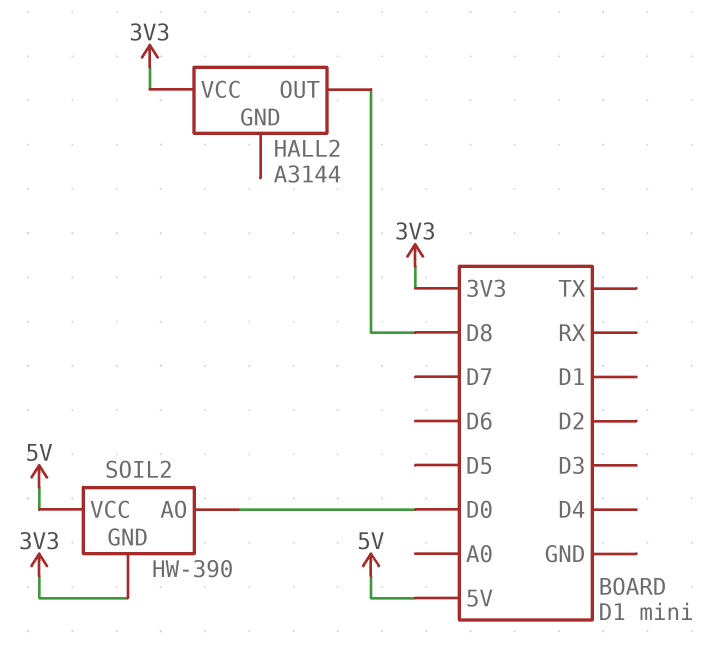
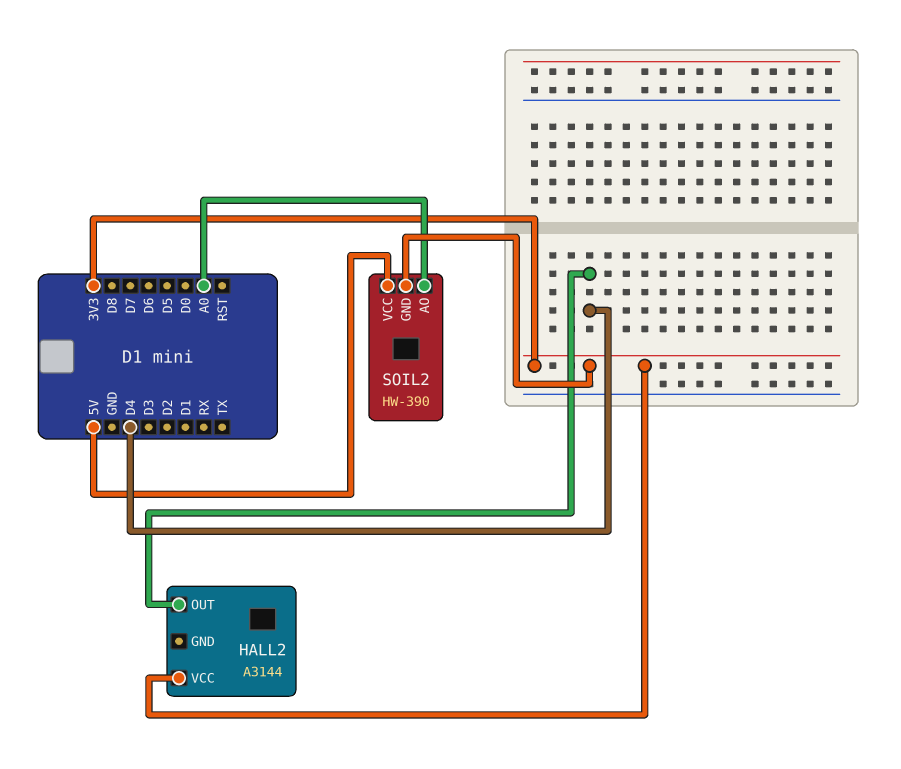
HALL2 pin OUT: D8 -> D4
SOIL2 pin AO: D0 -> A0

